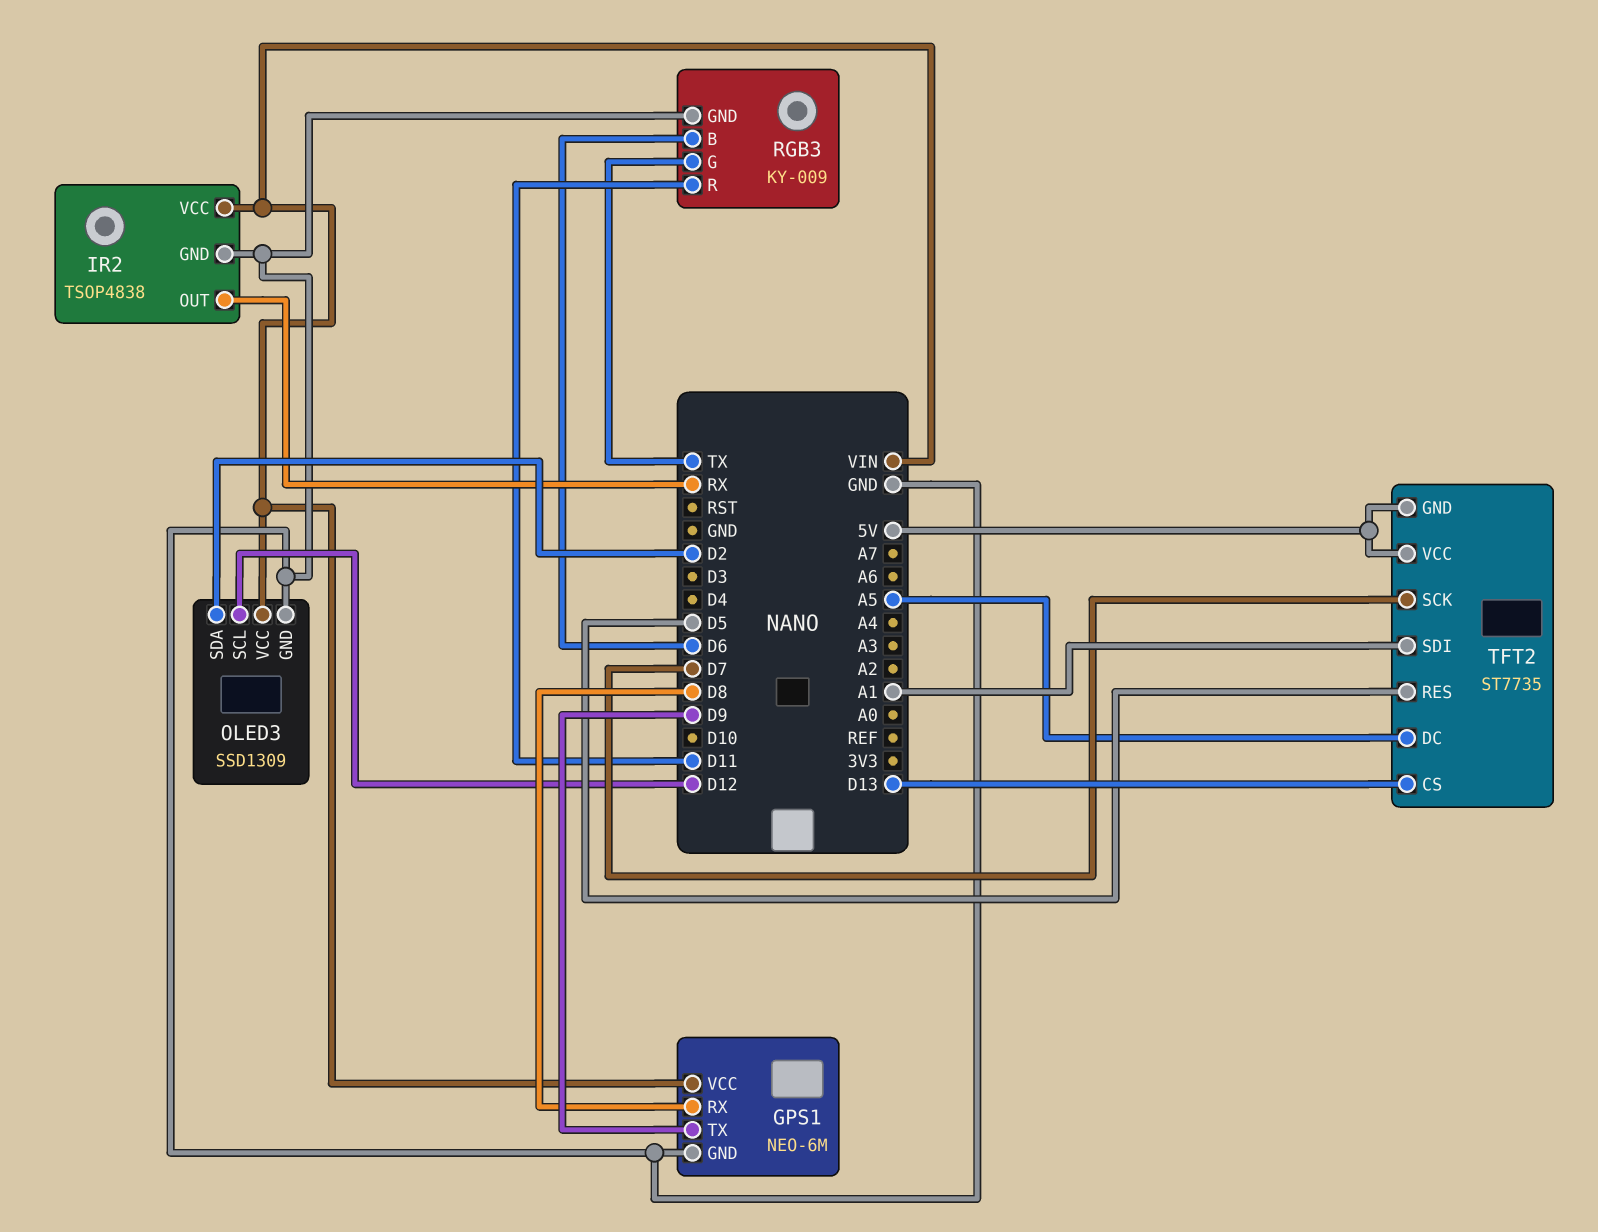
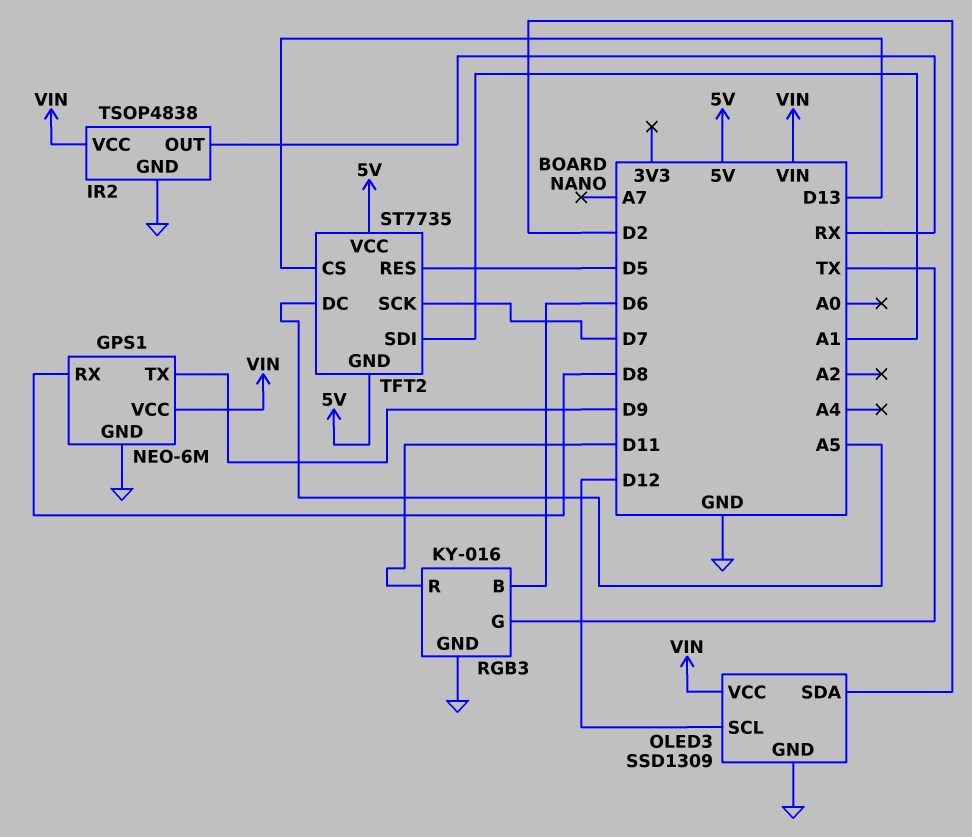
RGB3: KY-009 -> KY-016

